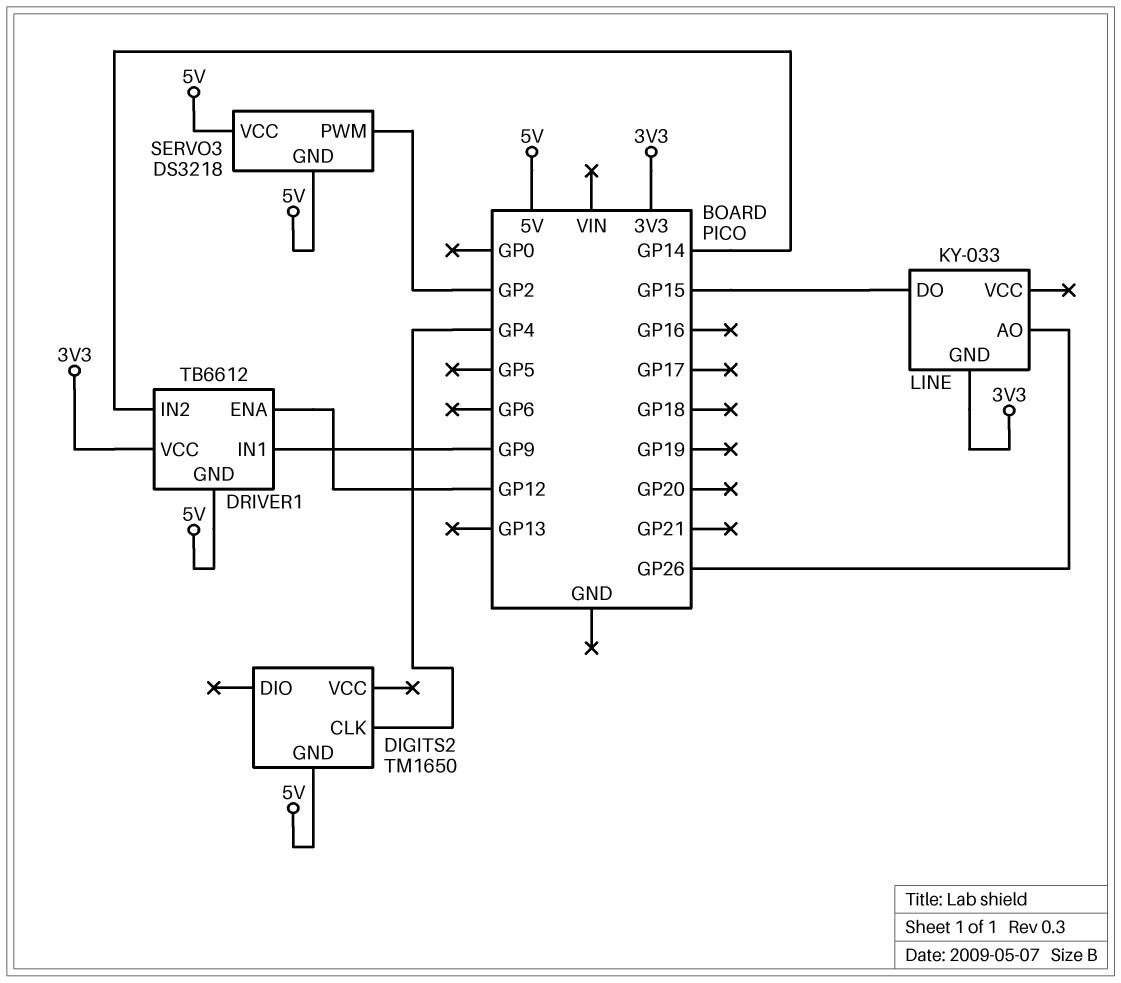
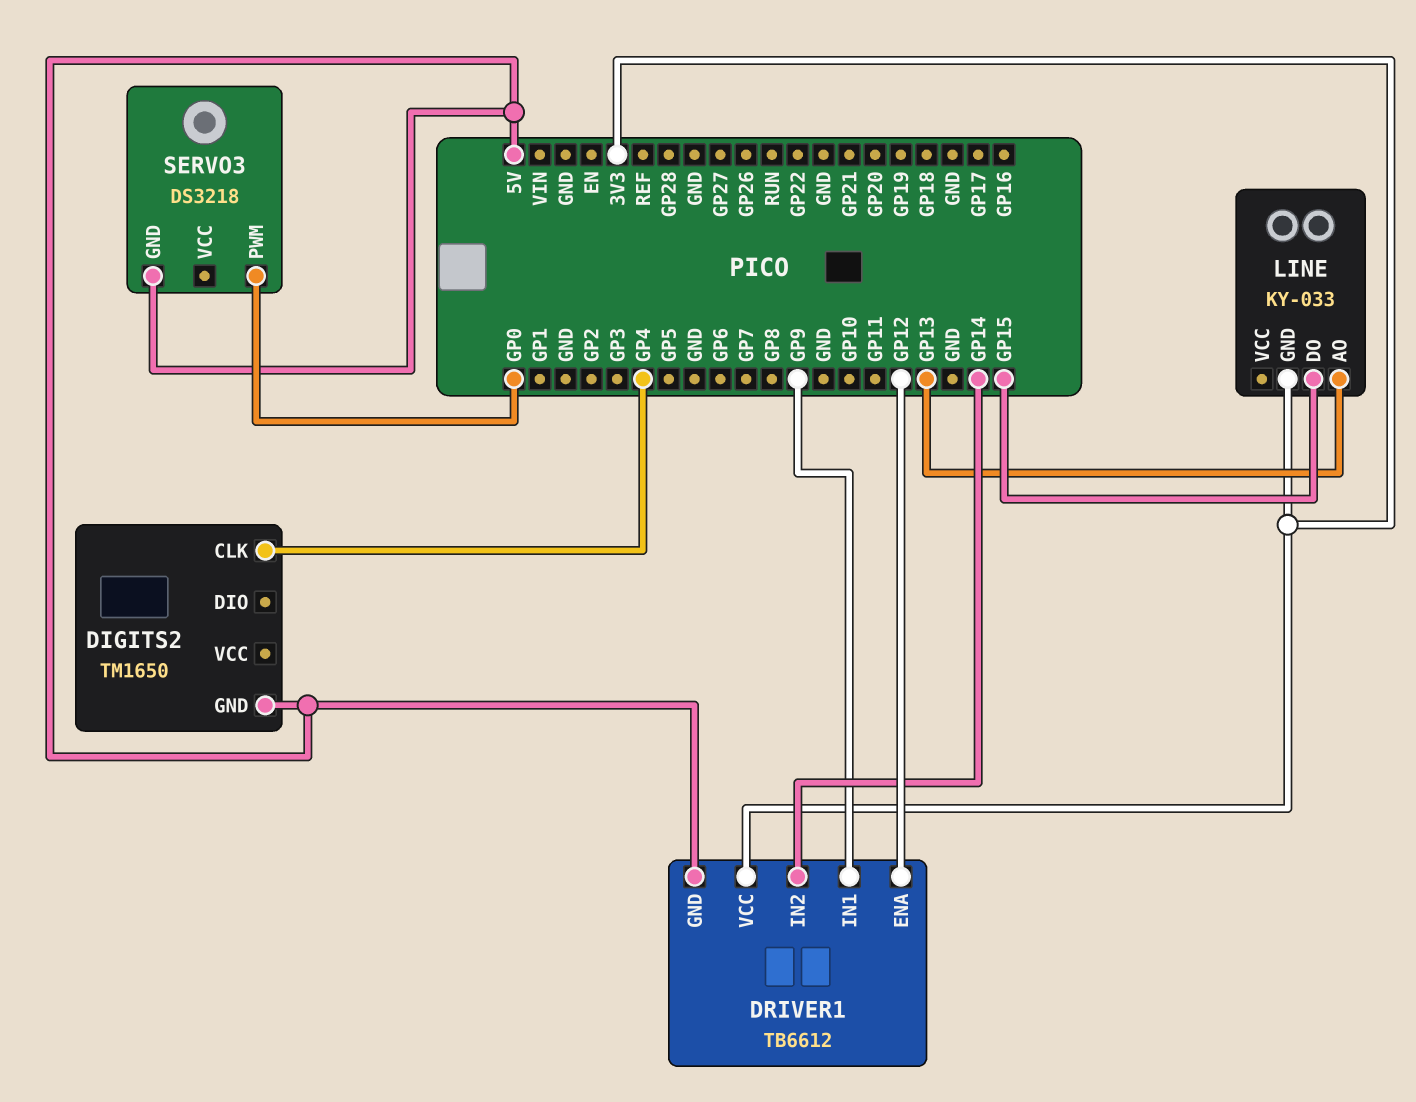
LINE pin AO: GP26 -> GP13
SERVO3 pin PWM: GP2 -> GP0
SERVO3 pin VCC: 5V -> none

